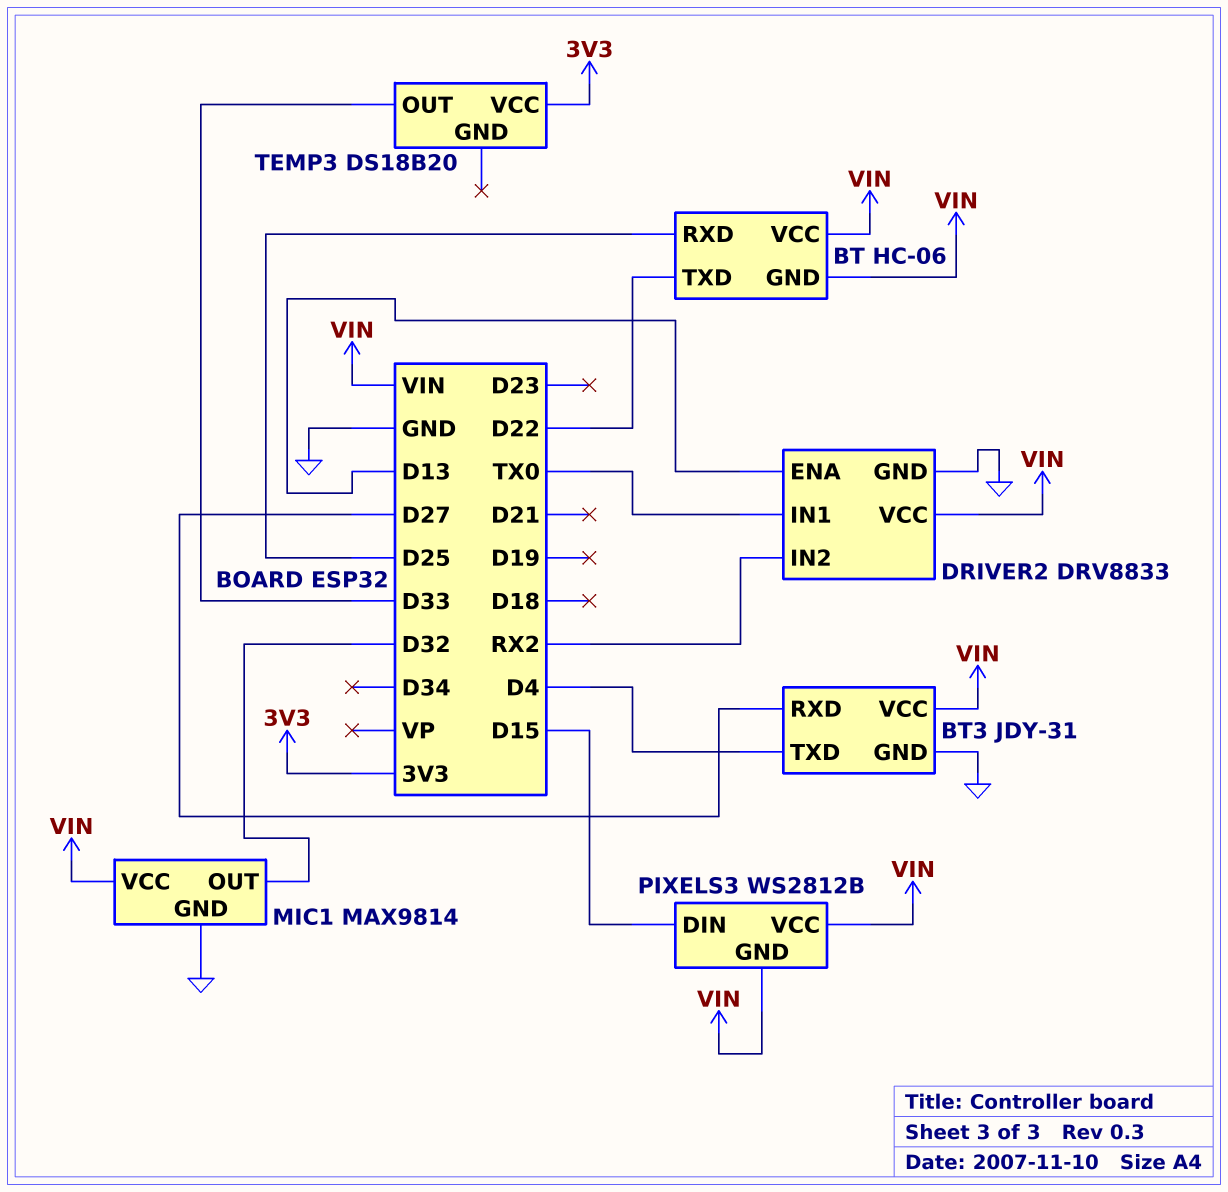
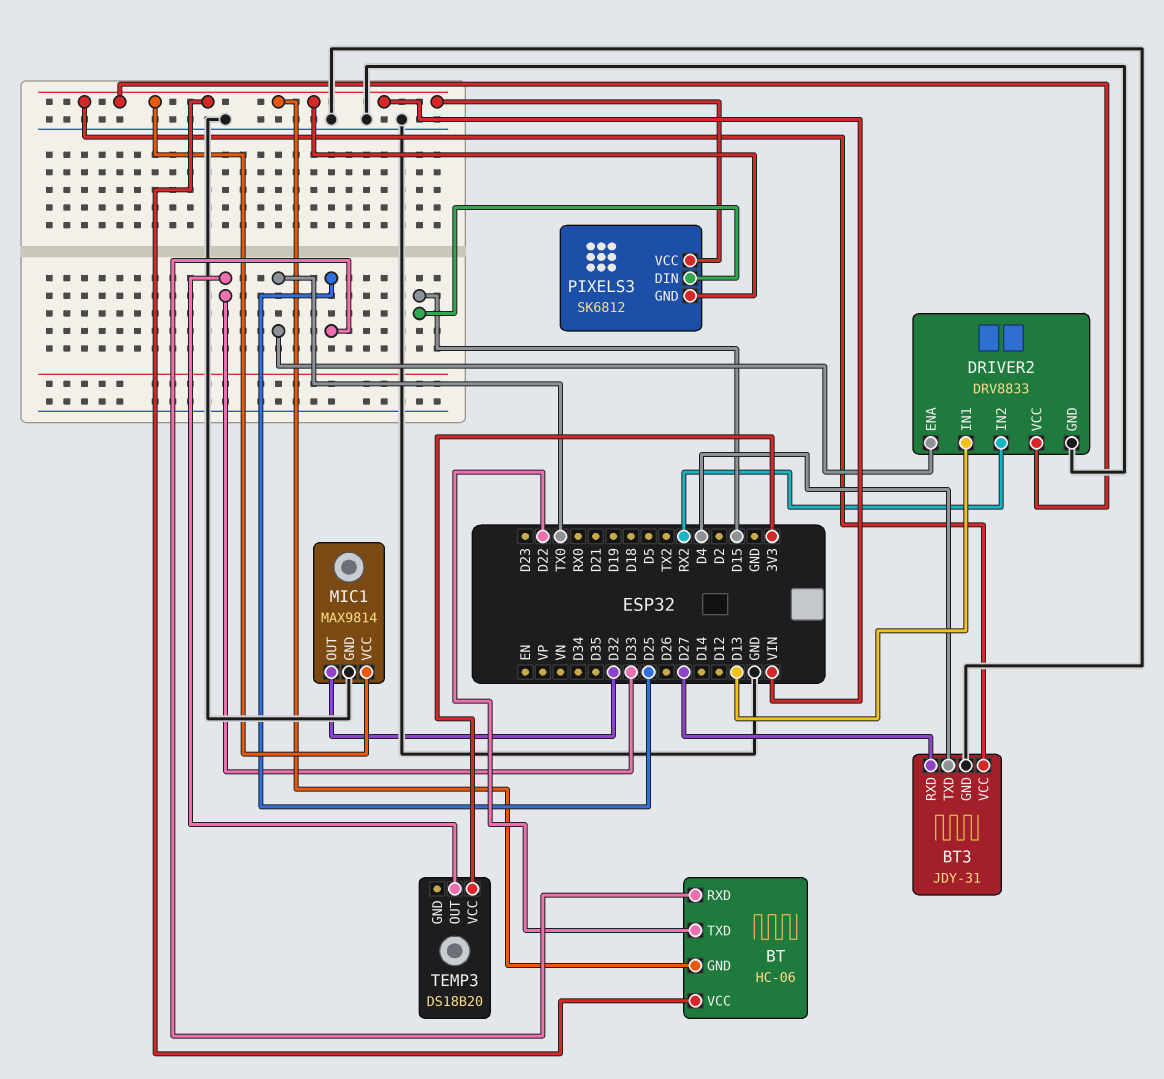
DRIVER2 pin ENA: D13 -> TX0
DRIVER2 pin IN1: TX0 -> D13
PIXELS3: WS2812B -> SK6812

